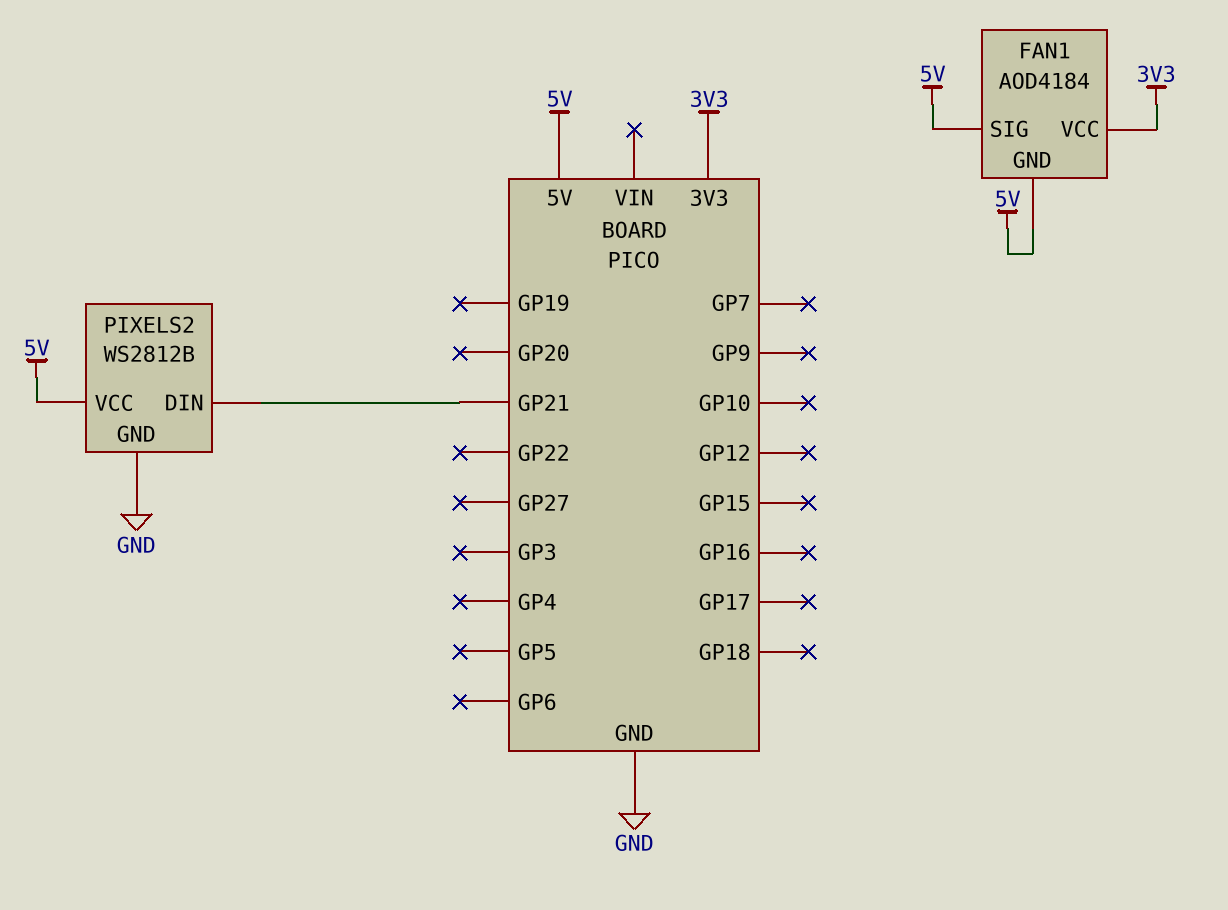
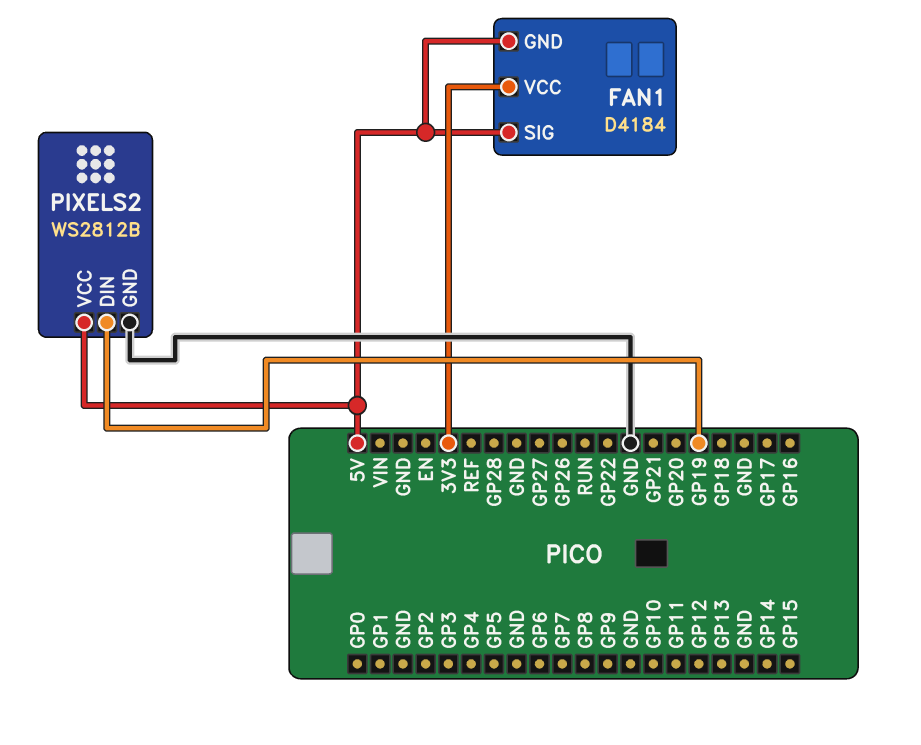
FAN1: AOD4184 -> D4184
PIXELS2 pin DIN: GP21 -> GP19

